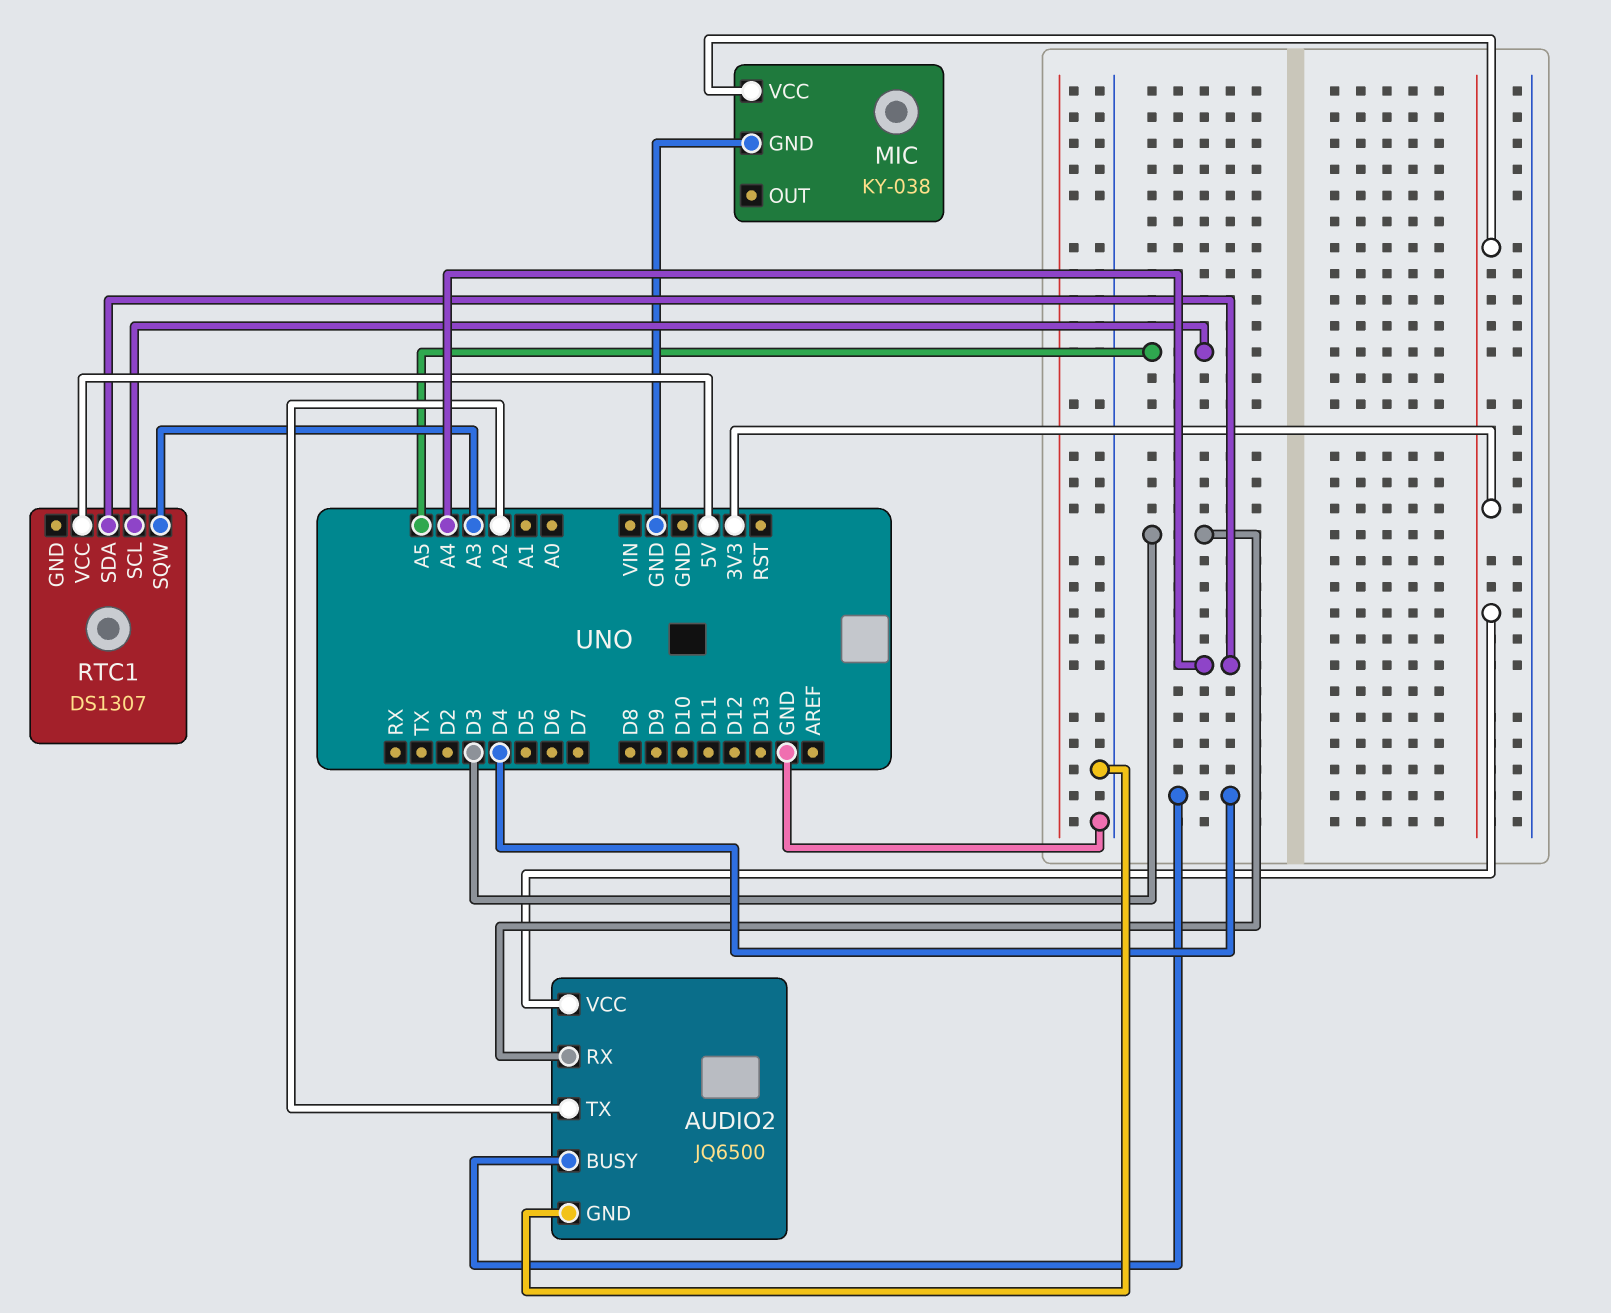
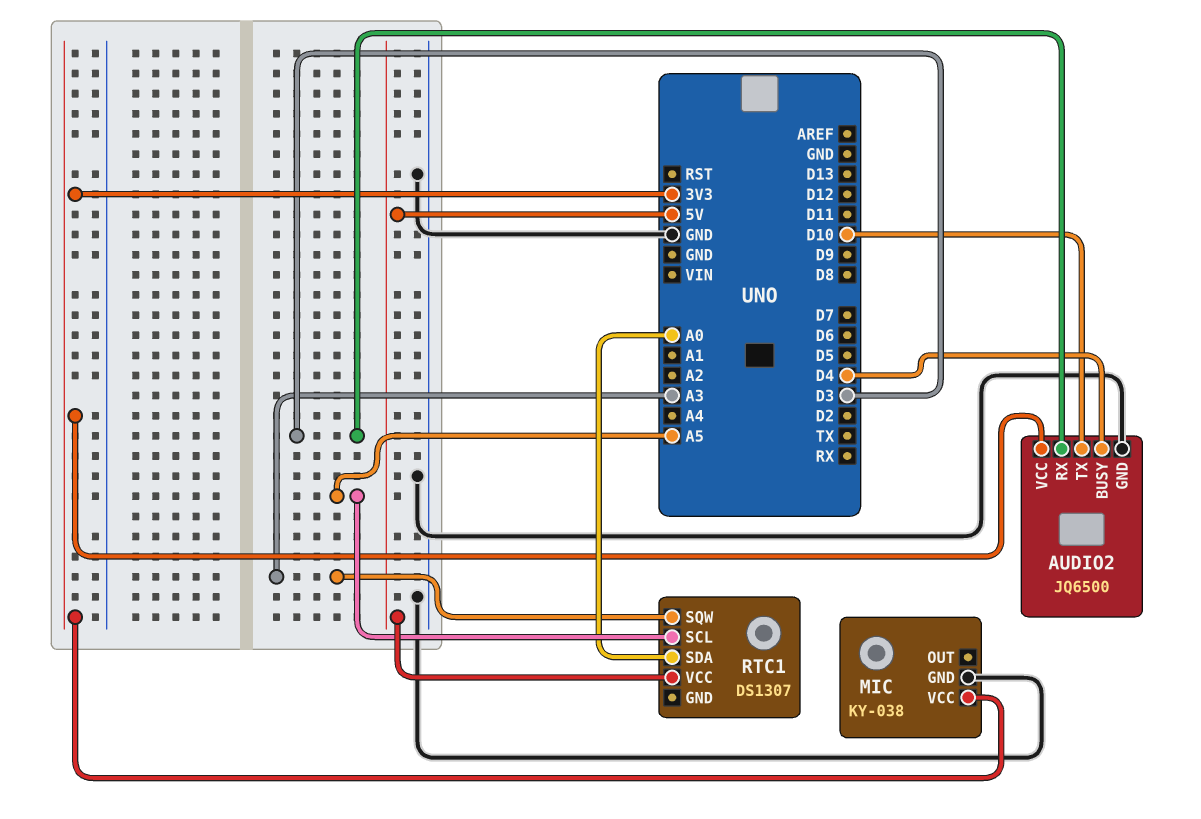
AUDIO2 pin TX: A2 -> D10
RTC1 pin SDA: A4 -> A0

